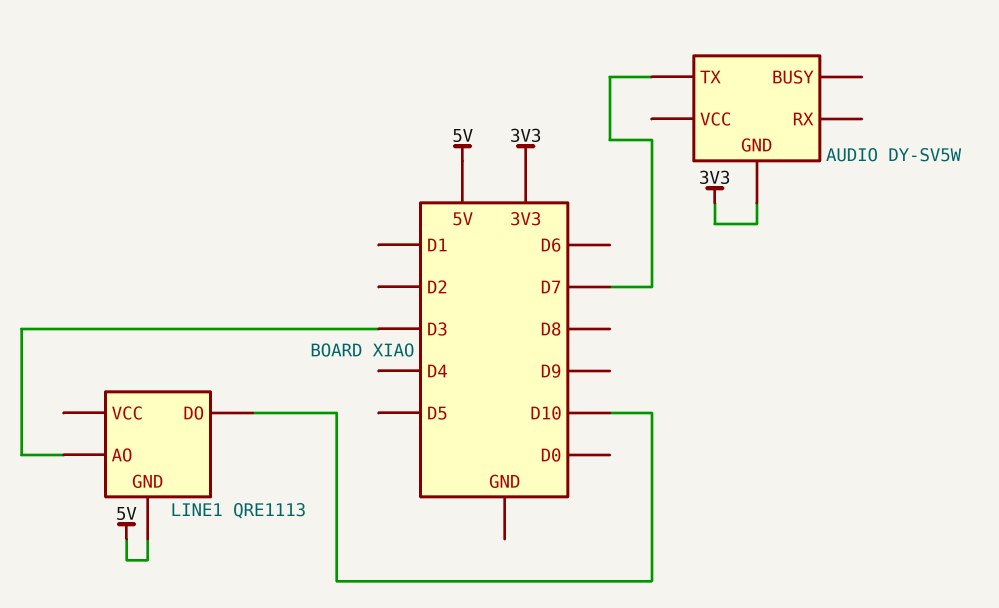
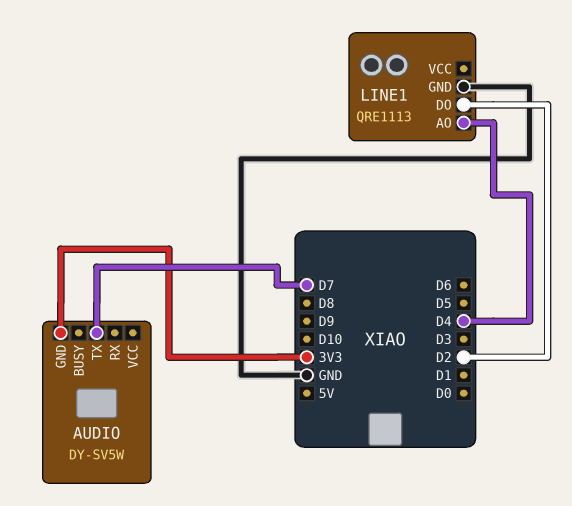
LINE1 pin AO: D3 -> D4
LINE1 pin DO: D10 -> D2
LINE1 pin GND: 5V -> GND

